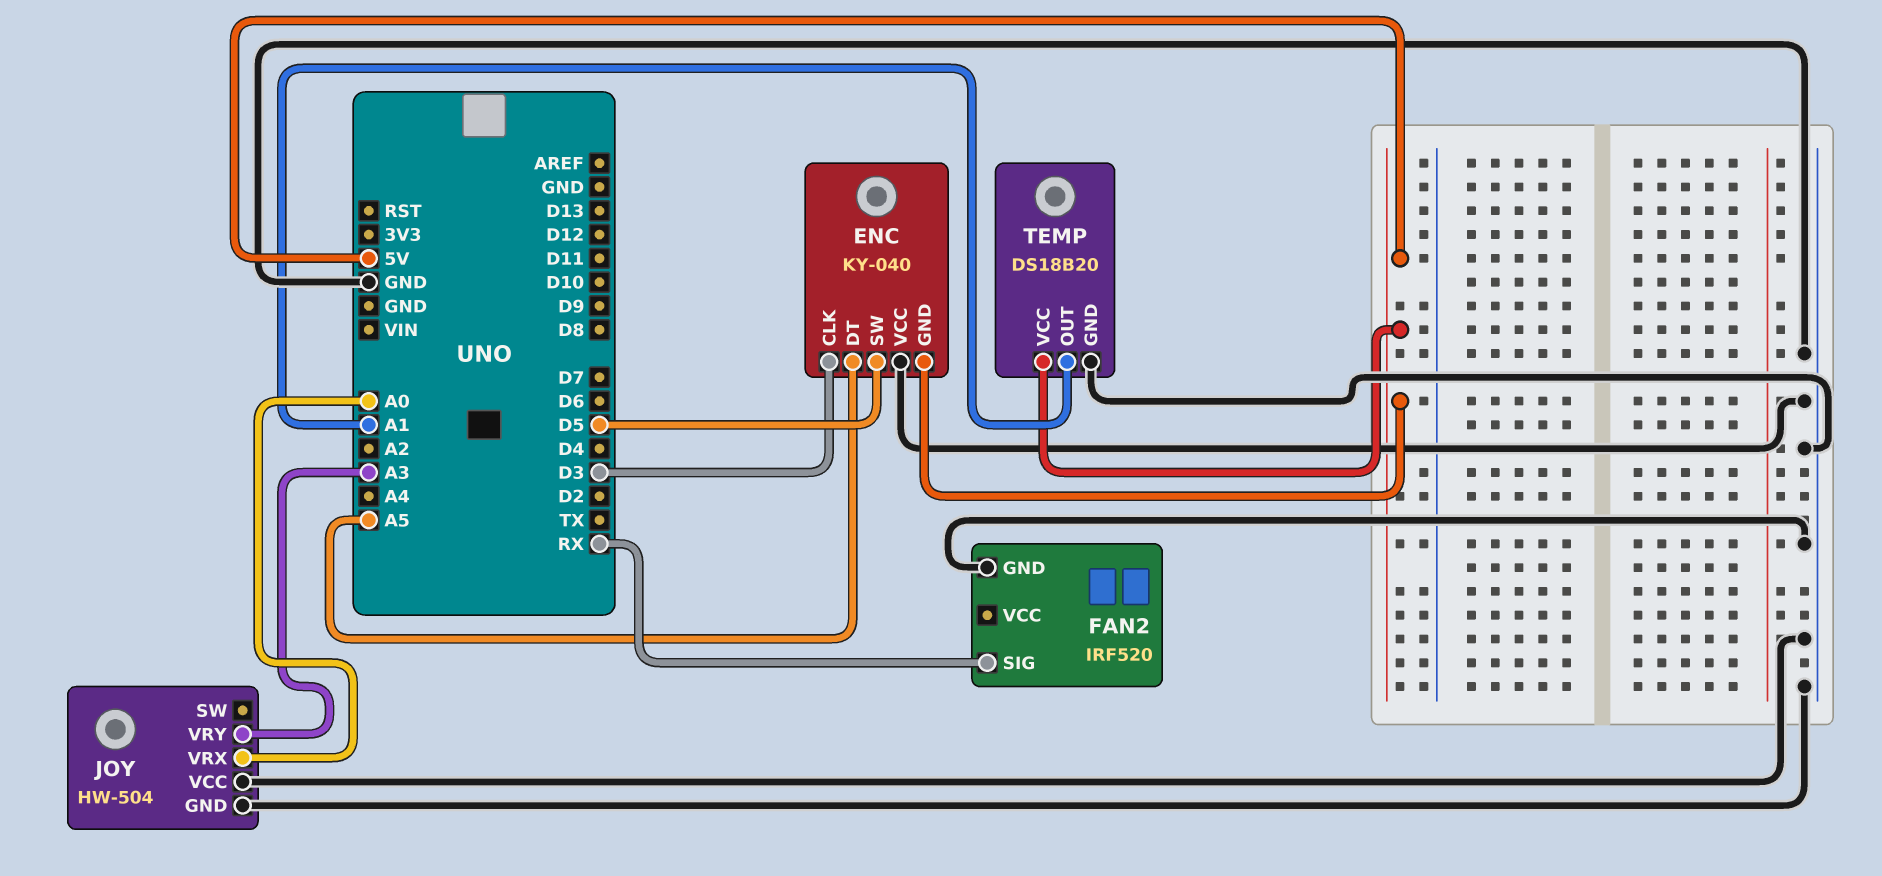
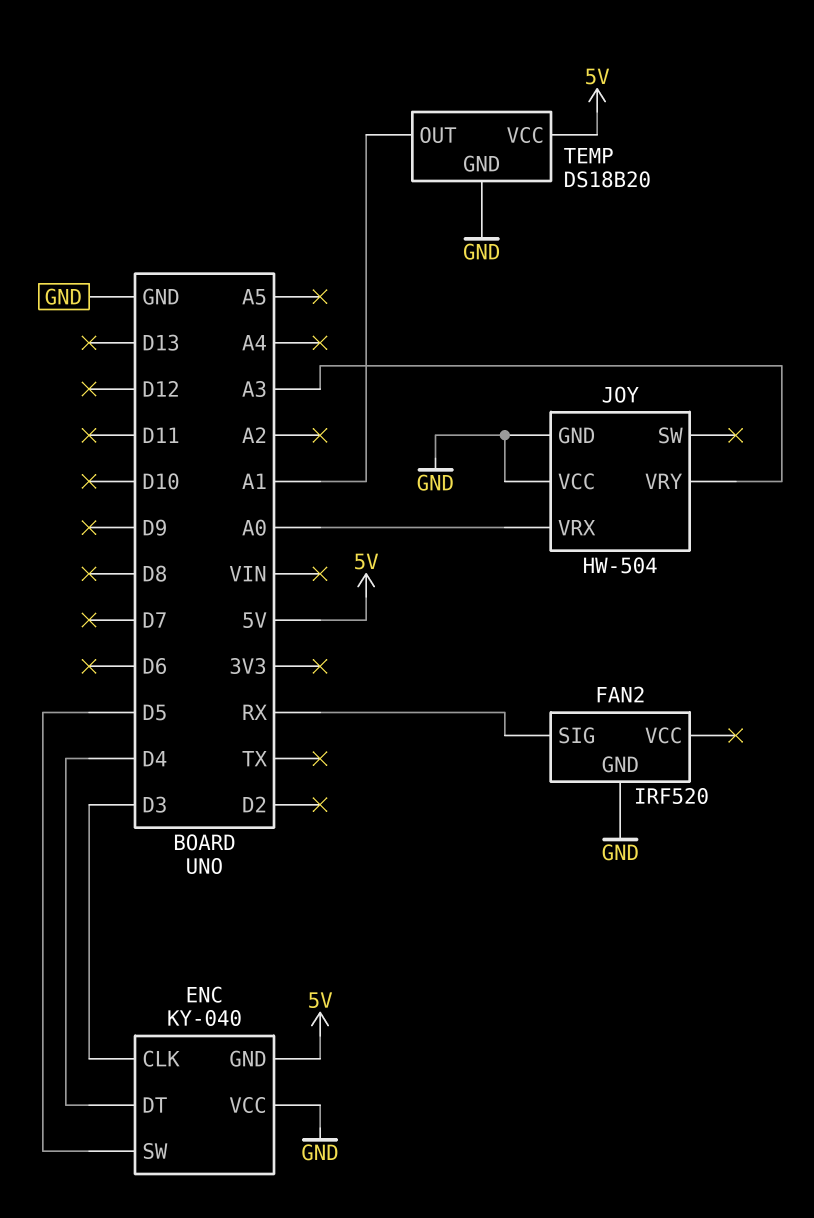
ENC pin DT: A5 -> D4

